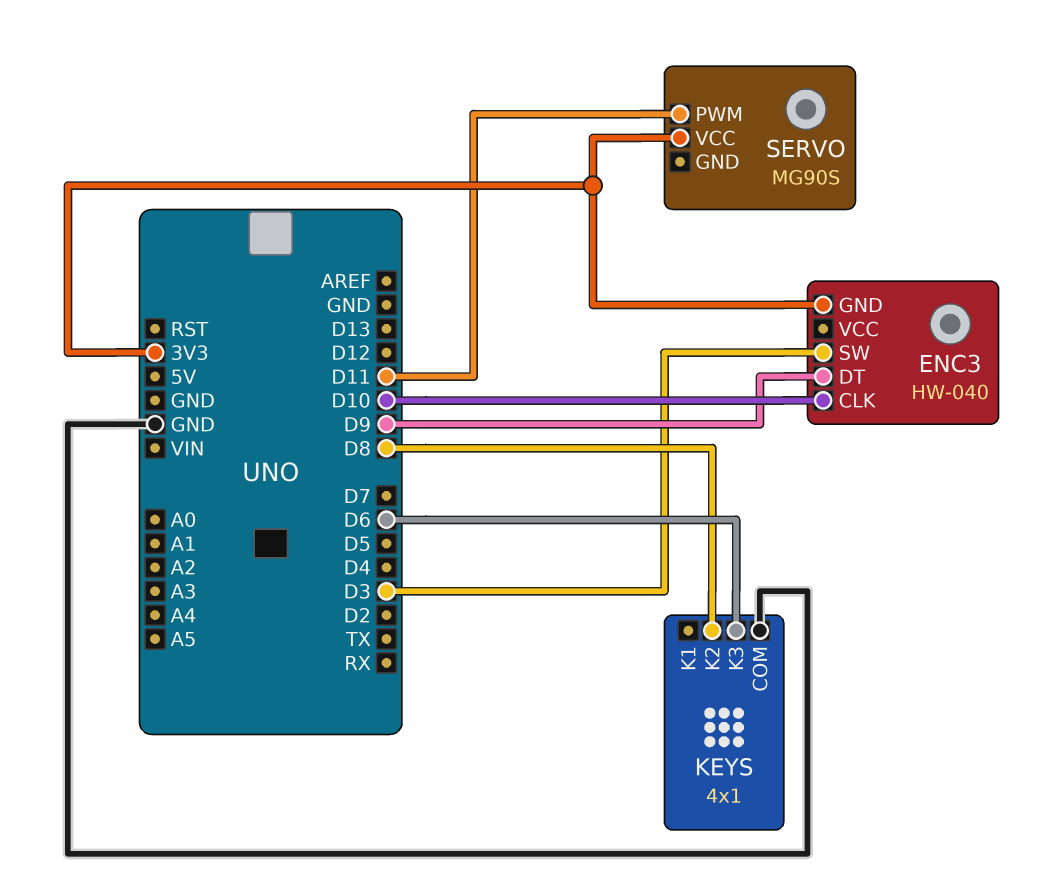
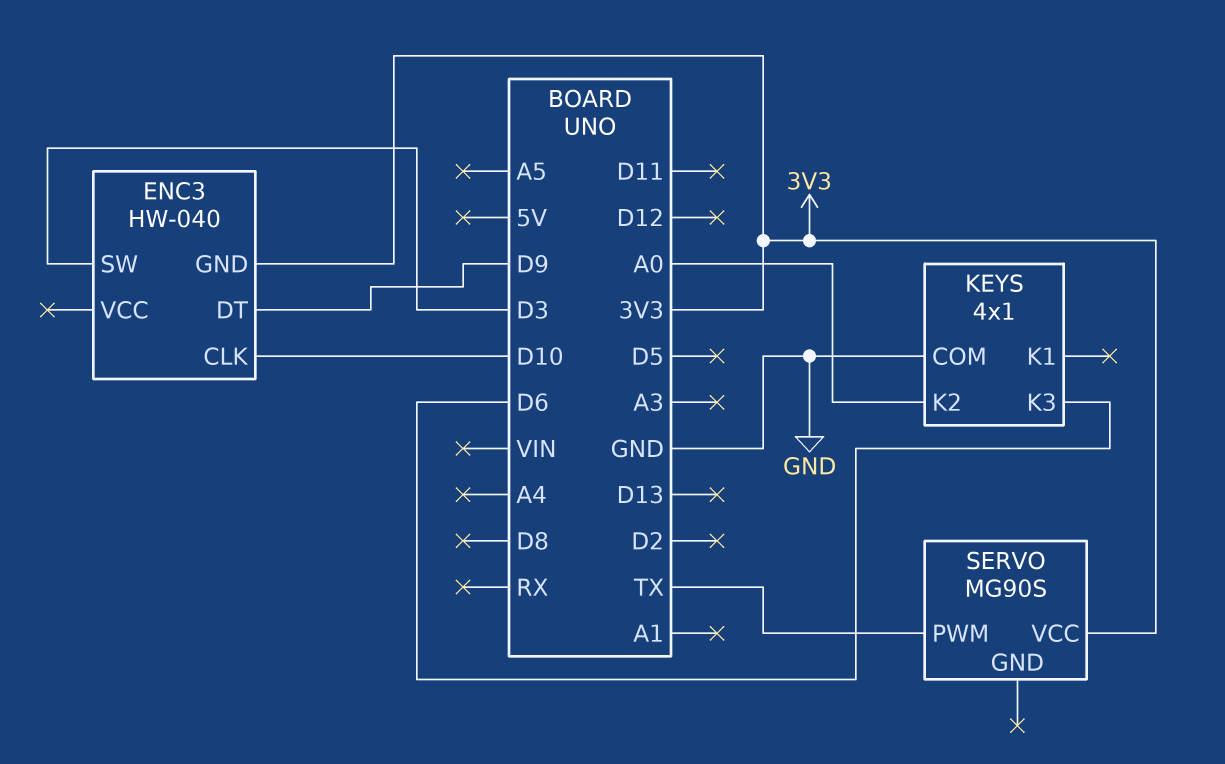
KEYS pin K2: D8 -> A0
SERVO pin PWM: D11 -> TX

